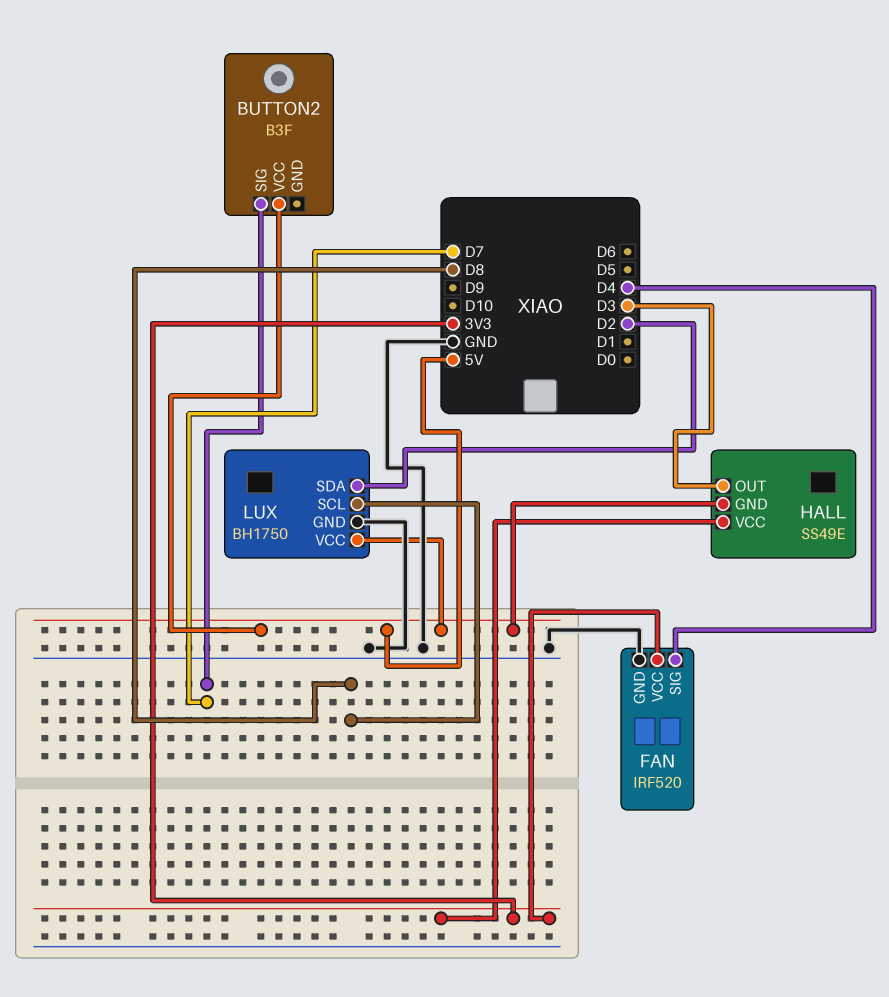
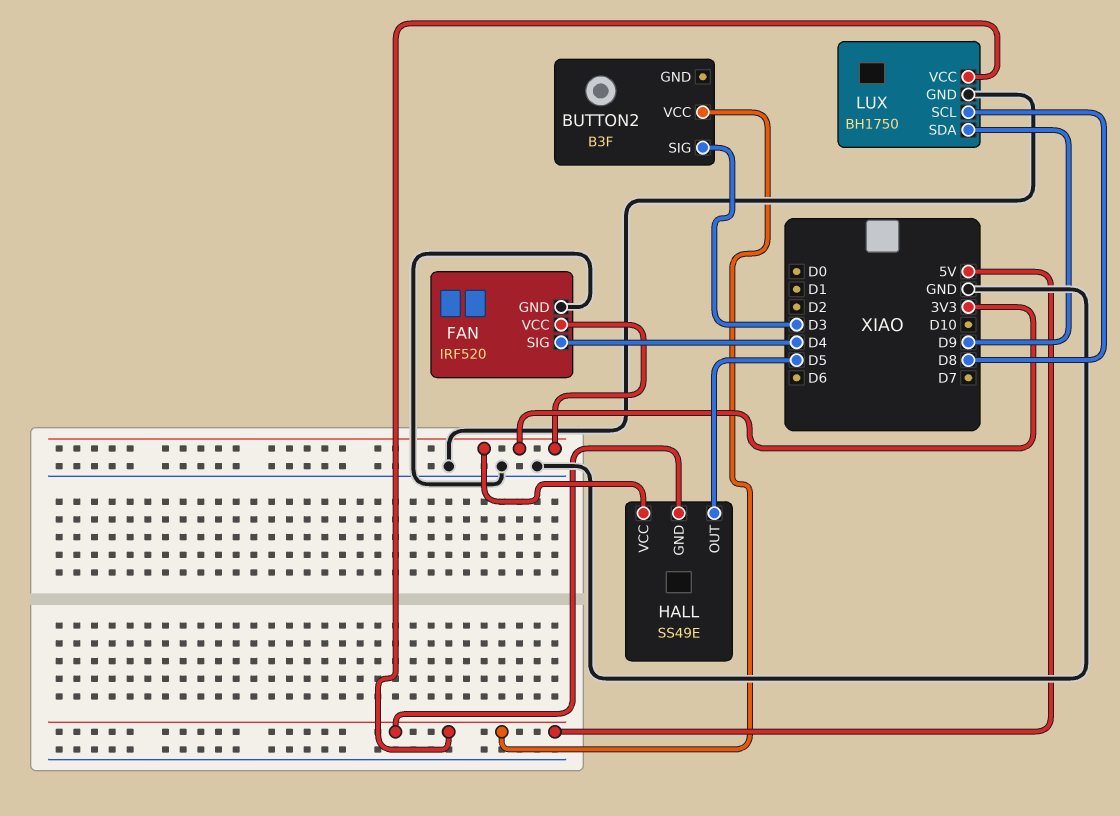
BUTTON2 pin SIG: D7 -> D3
HALL pin OUT: D3 -> D5
LUX pin SDA: D2 -> D9

